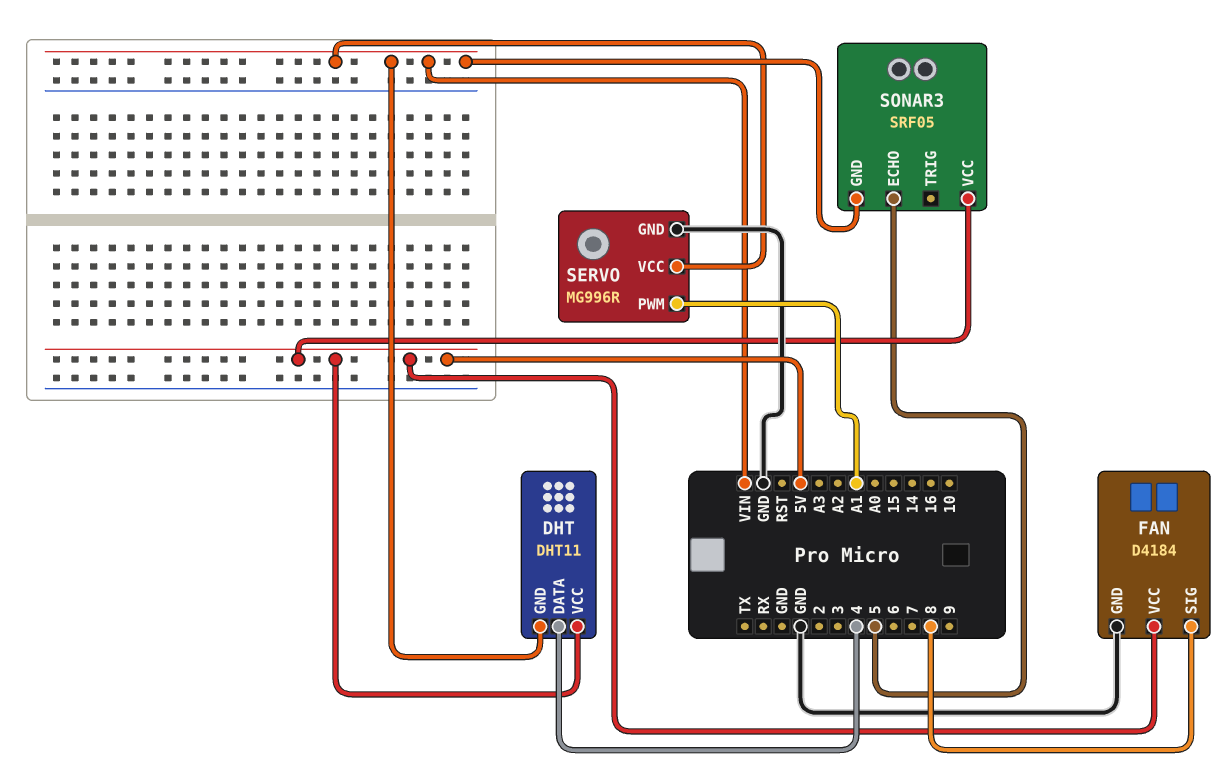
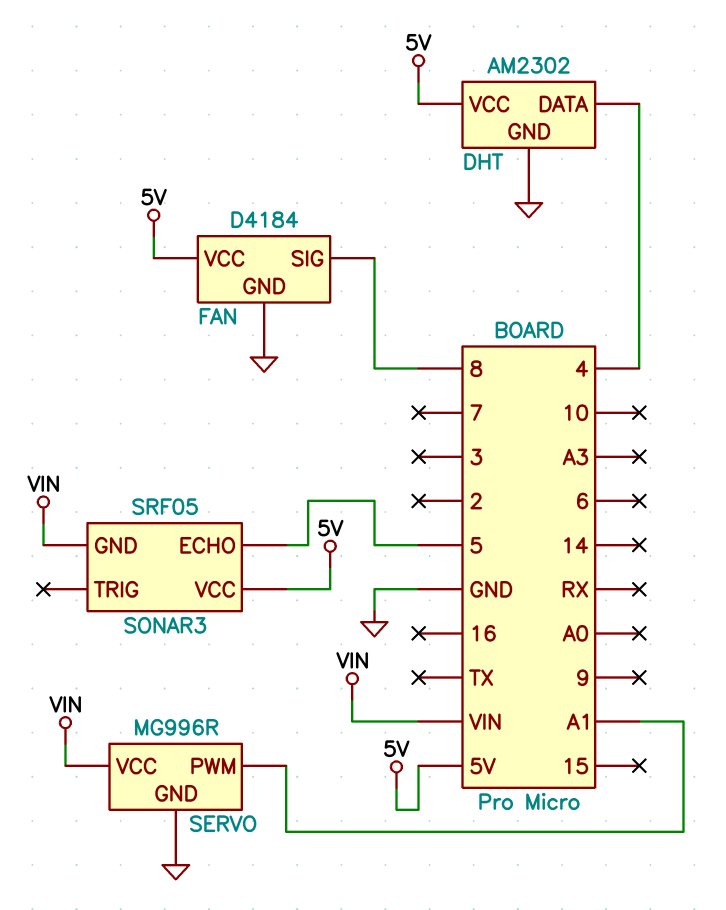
DHT: DHT11 -> AM2302
DHT pin GND: VIN -> GND

